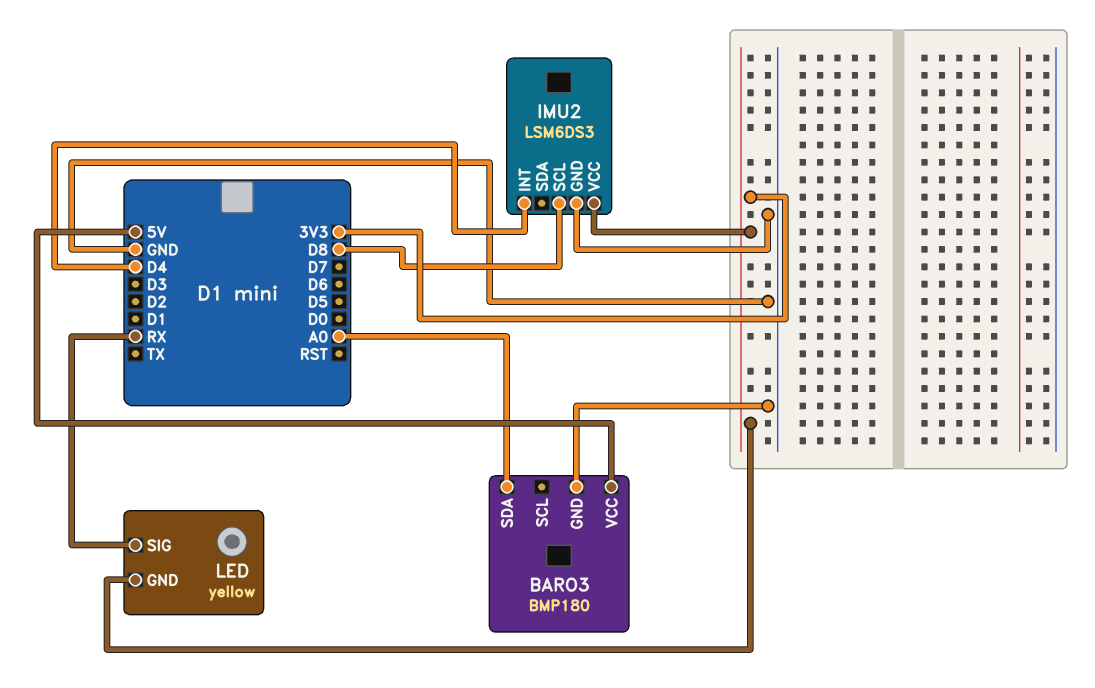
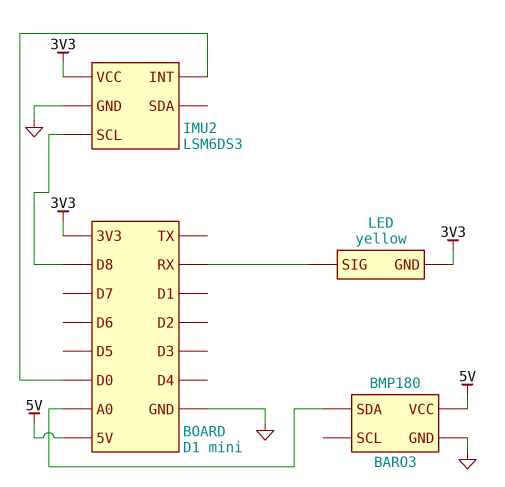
IMU2 pin INT: D4 -> D0

